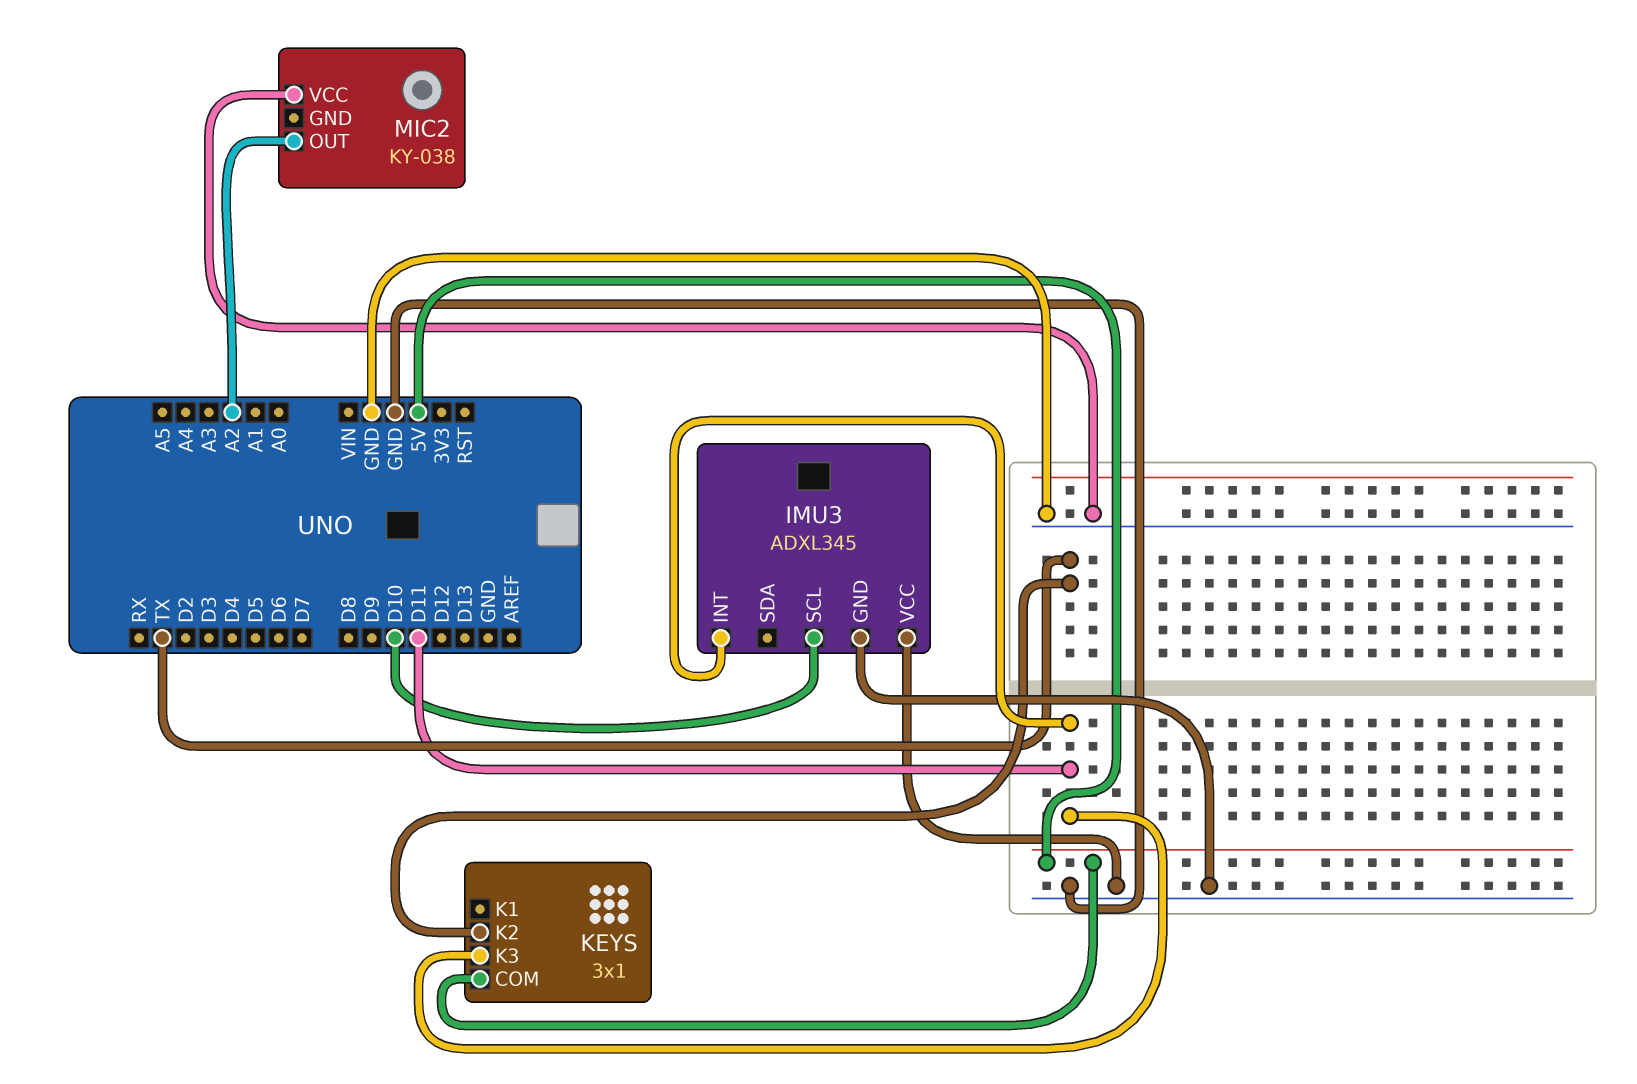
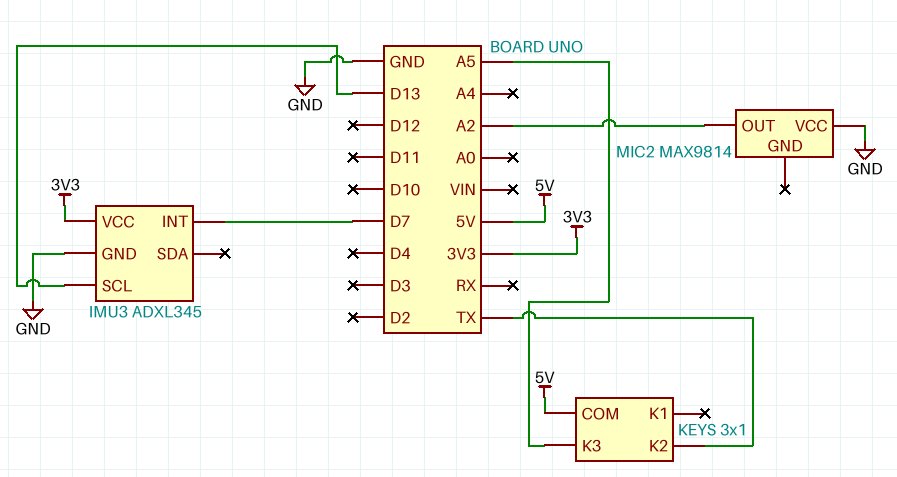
IMU3 pin INT: D11 -> D7
IMU3 pin SCL: D10 -> D13
IMU3 pin VCC: GND -> 3V3
KEYS pin K3: D11 -> A5
MIC2: KY-038 -> MAX9814

